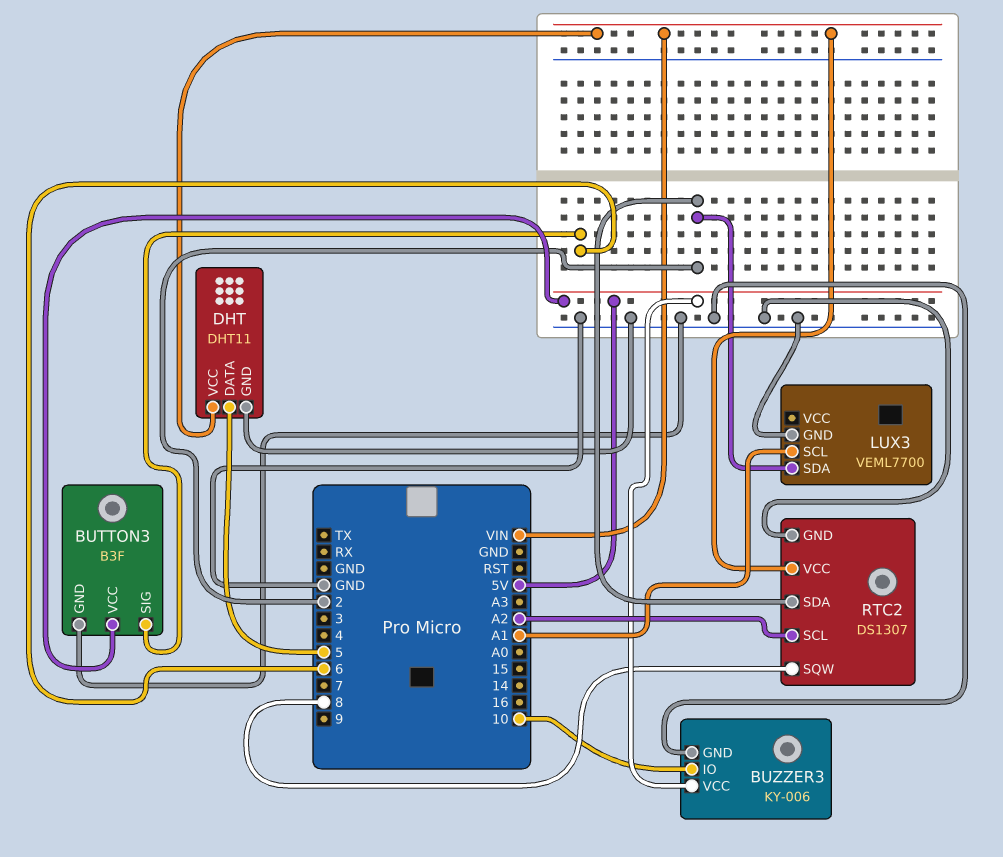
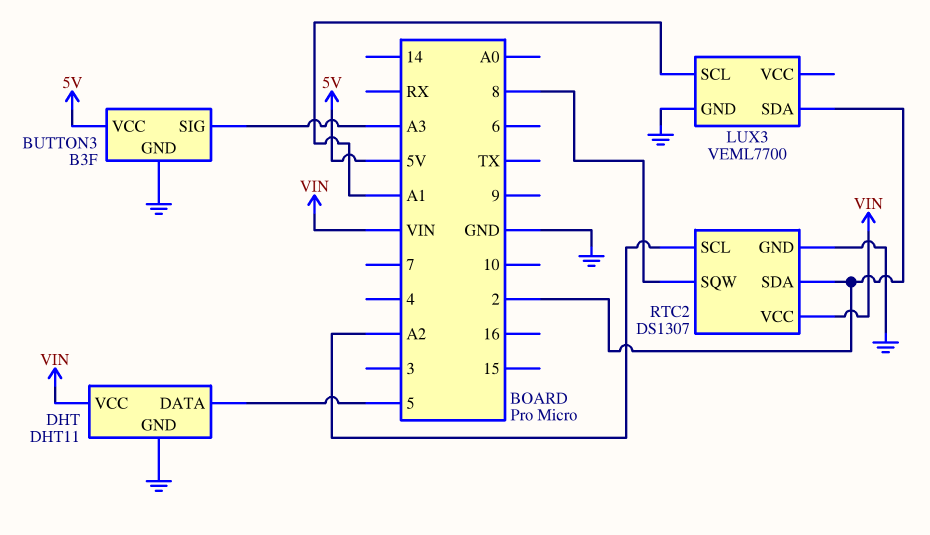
BUTTON3 pin SIG: 6 -> A3
BUZZER3: KY-006 -> none
BUZZER3 pin GND: GND -> none
BUZZER3 pin IO: 10 -> none
BUZZER3 pin VCC: 5V -> none

